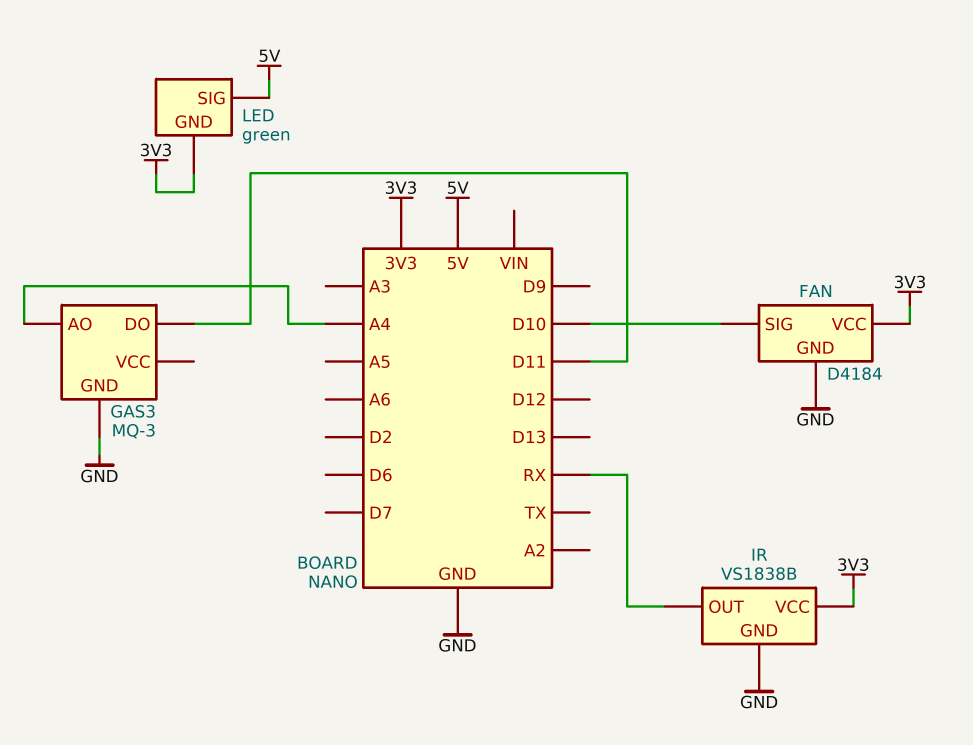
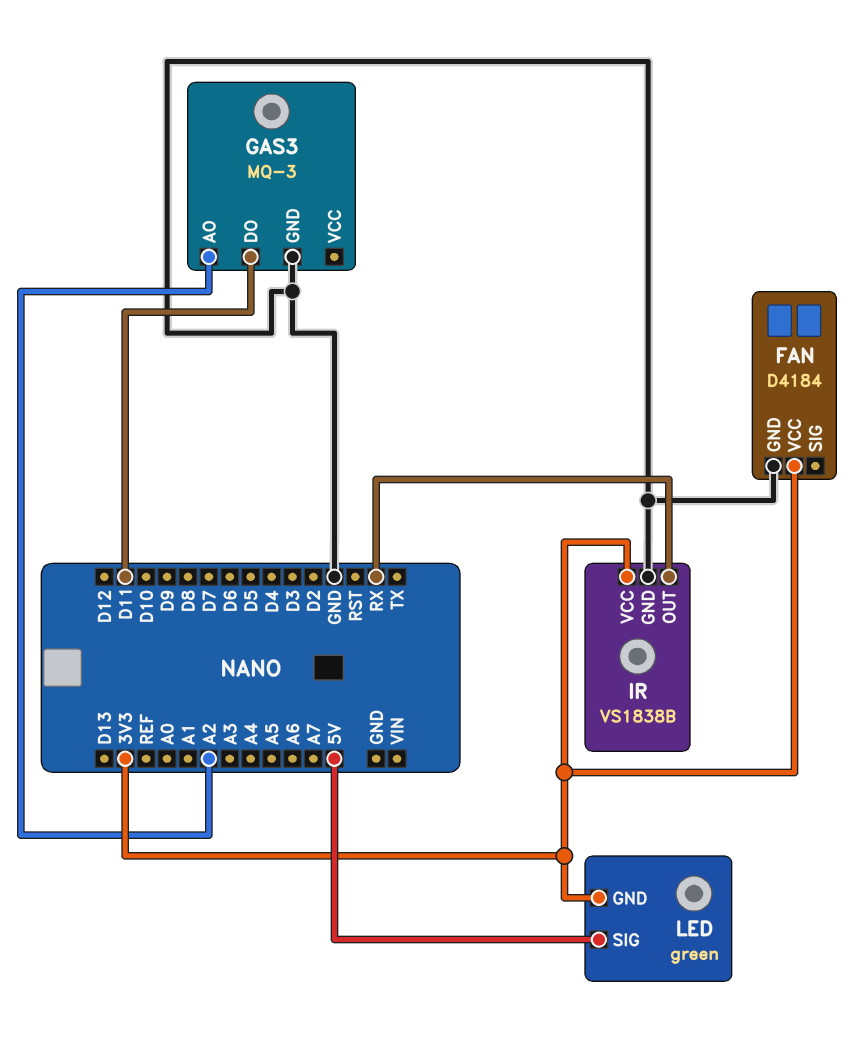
FAN pin SIG: D10 -> none
GAS3 pin AO: A4 -> A2

